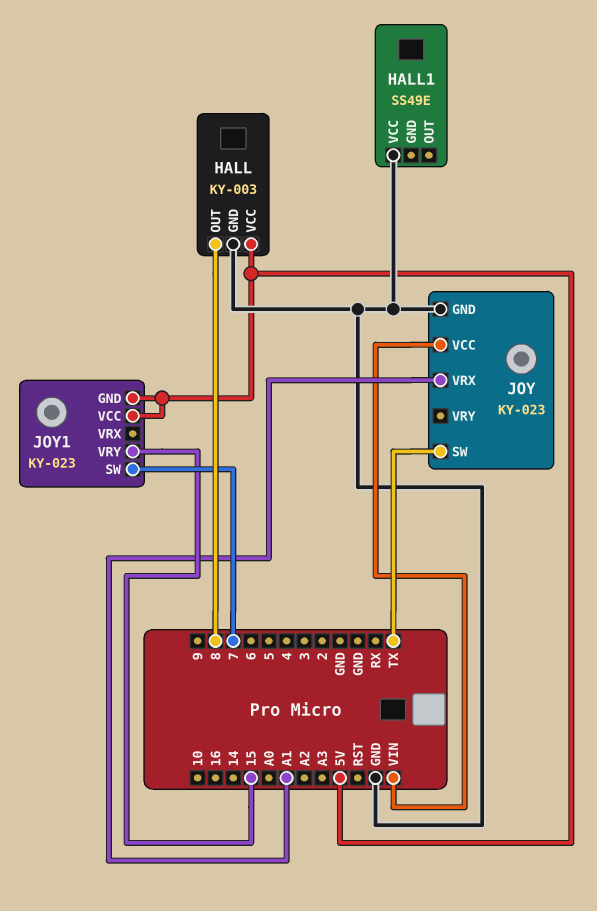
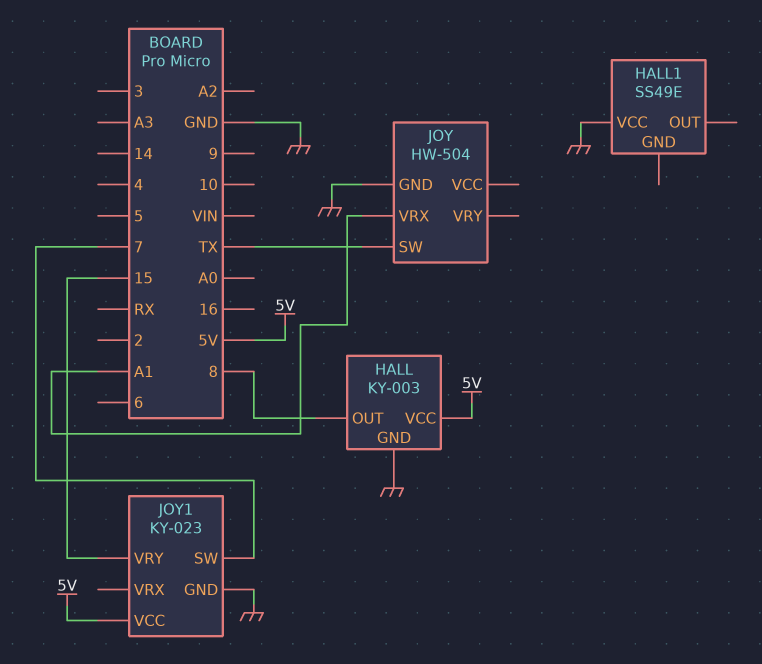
JOY: KY-023 -> HW-504
JOY pin VCC: VIN -> none
JOY1 pin GND: 5V -> GND

